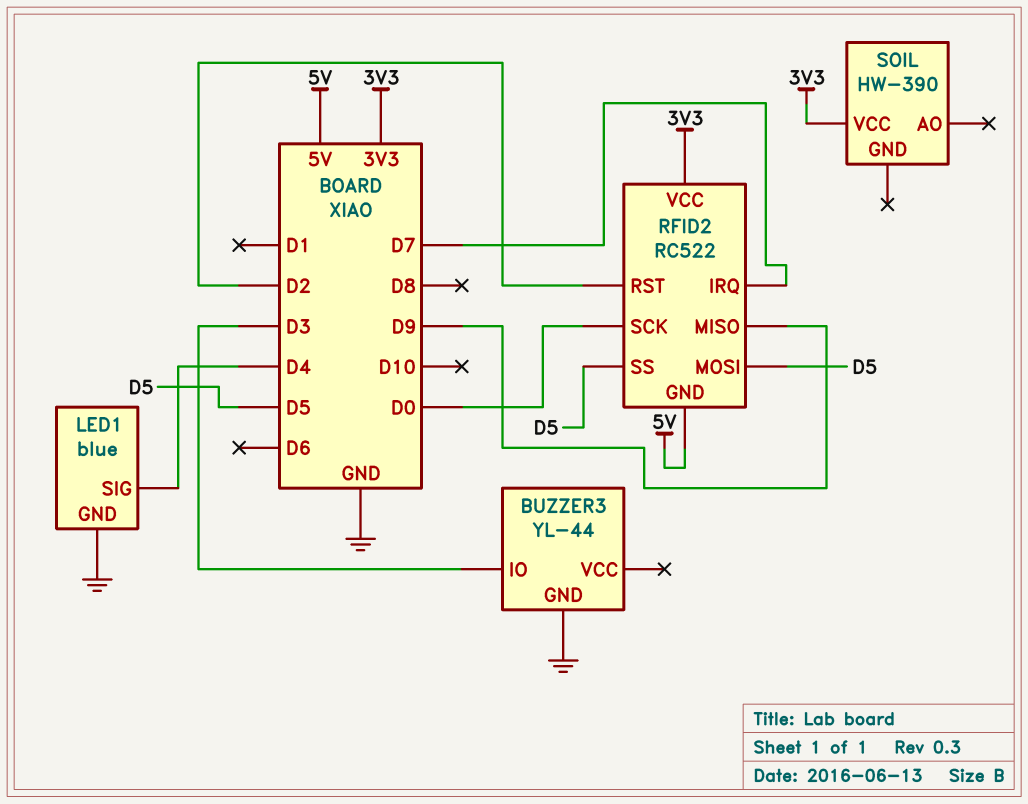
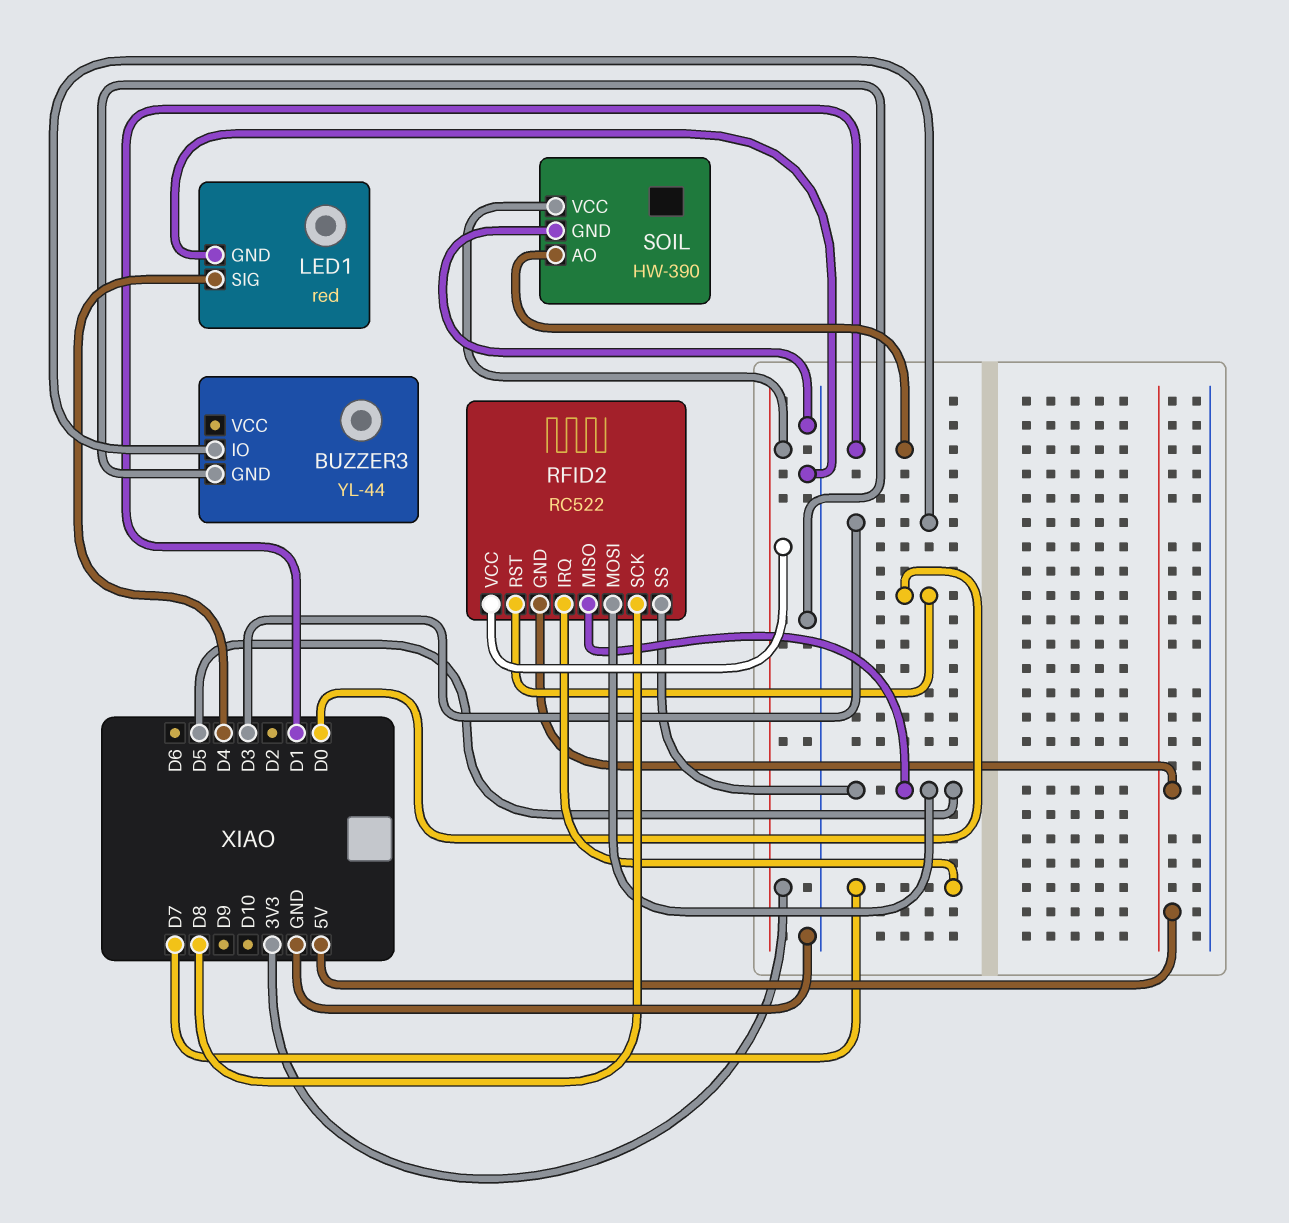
LED1: blue -> red
RFID2 pin MISO: D9 -> D5
RFID2 pin RST: D2 -> D0
RFID2 pin SCK: D0 -> D8
SOIL pin AO: none -> D1
SOIL pin GND: none -> GND

